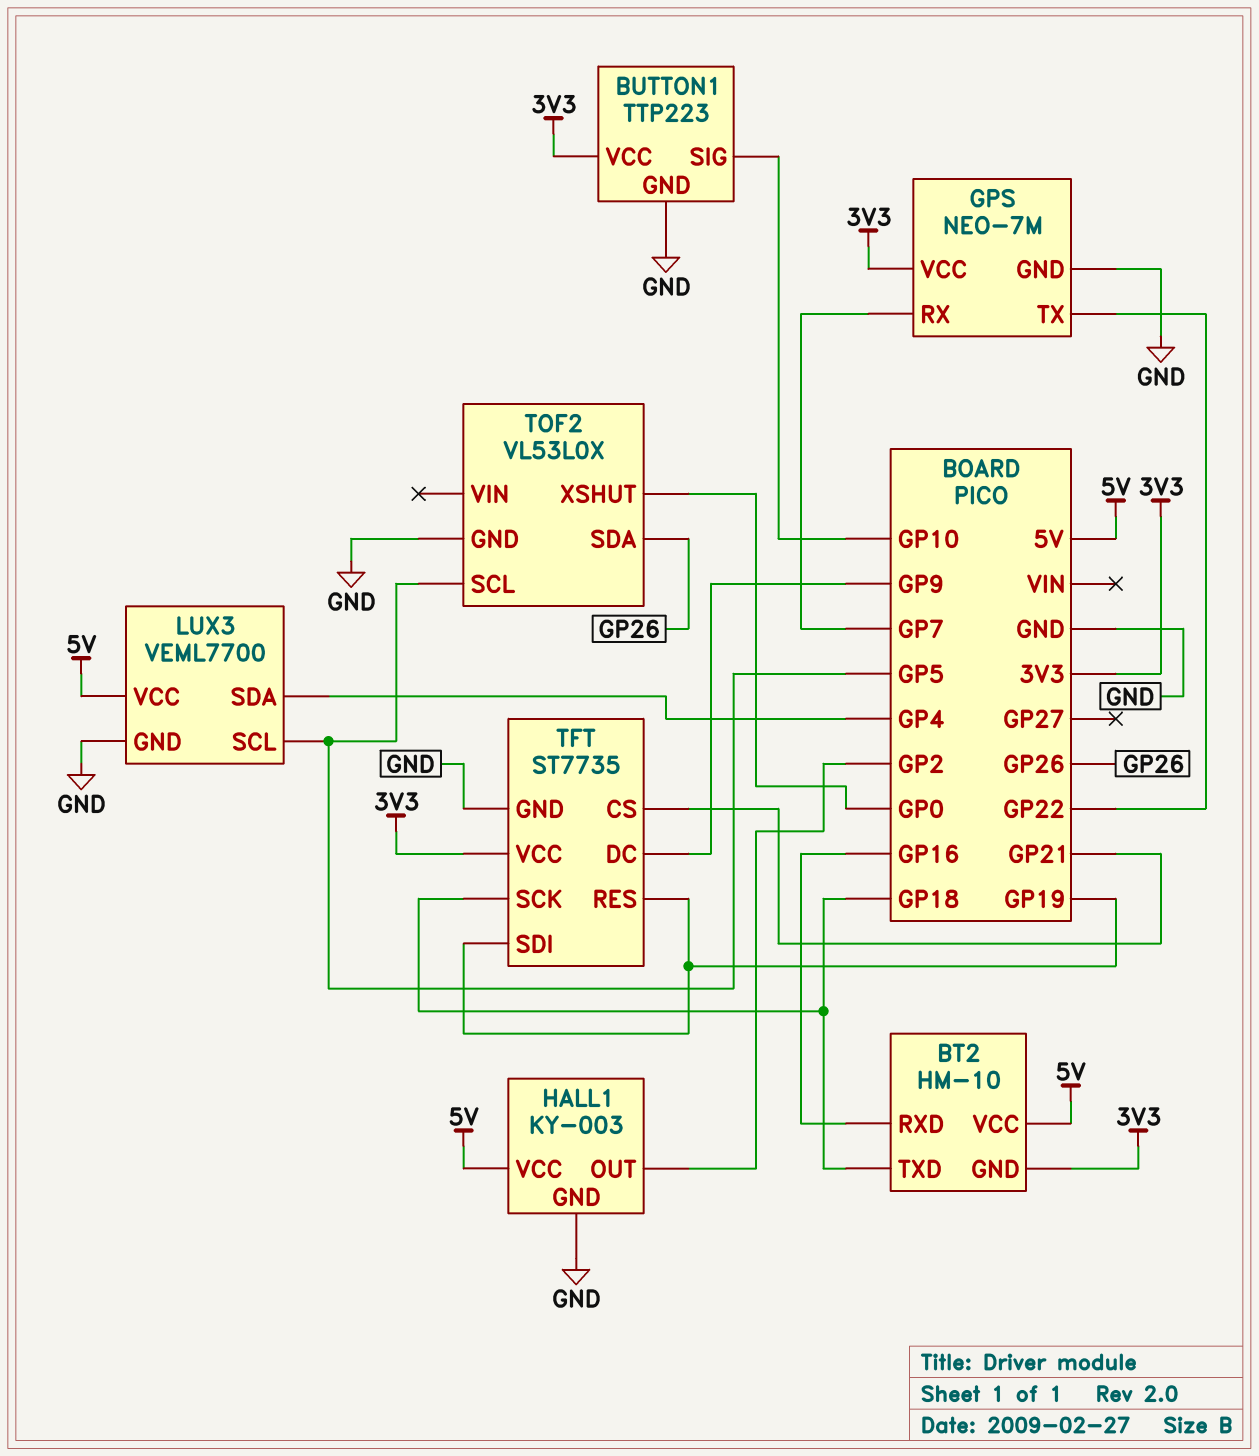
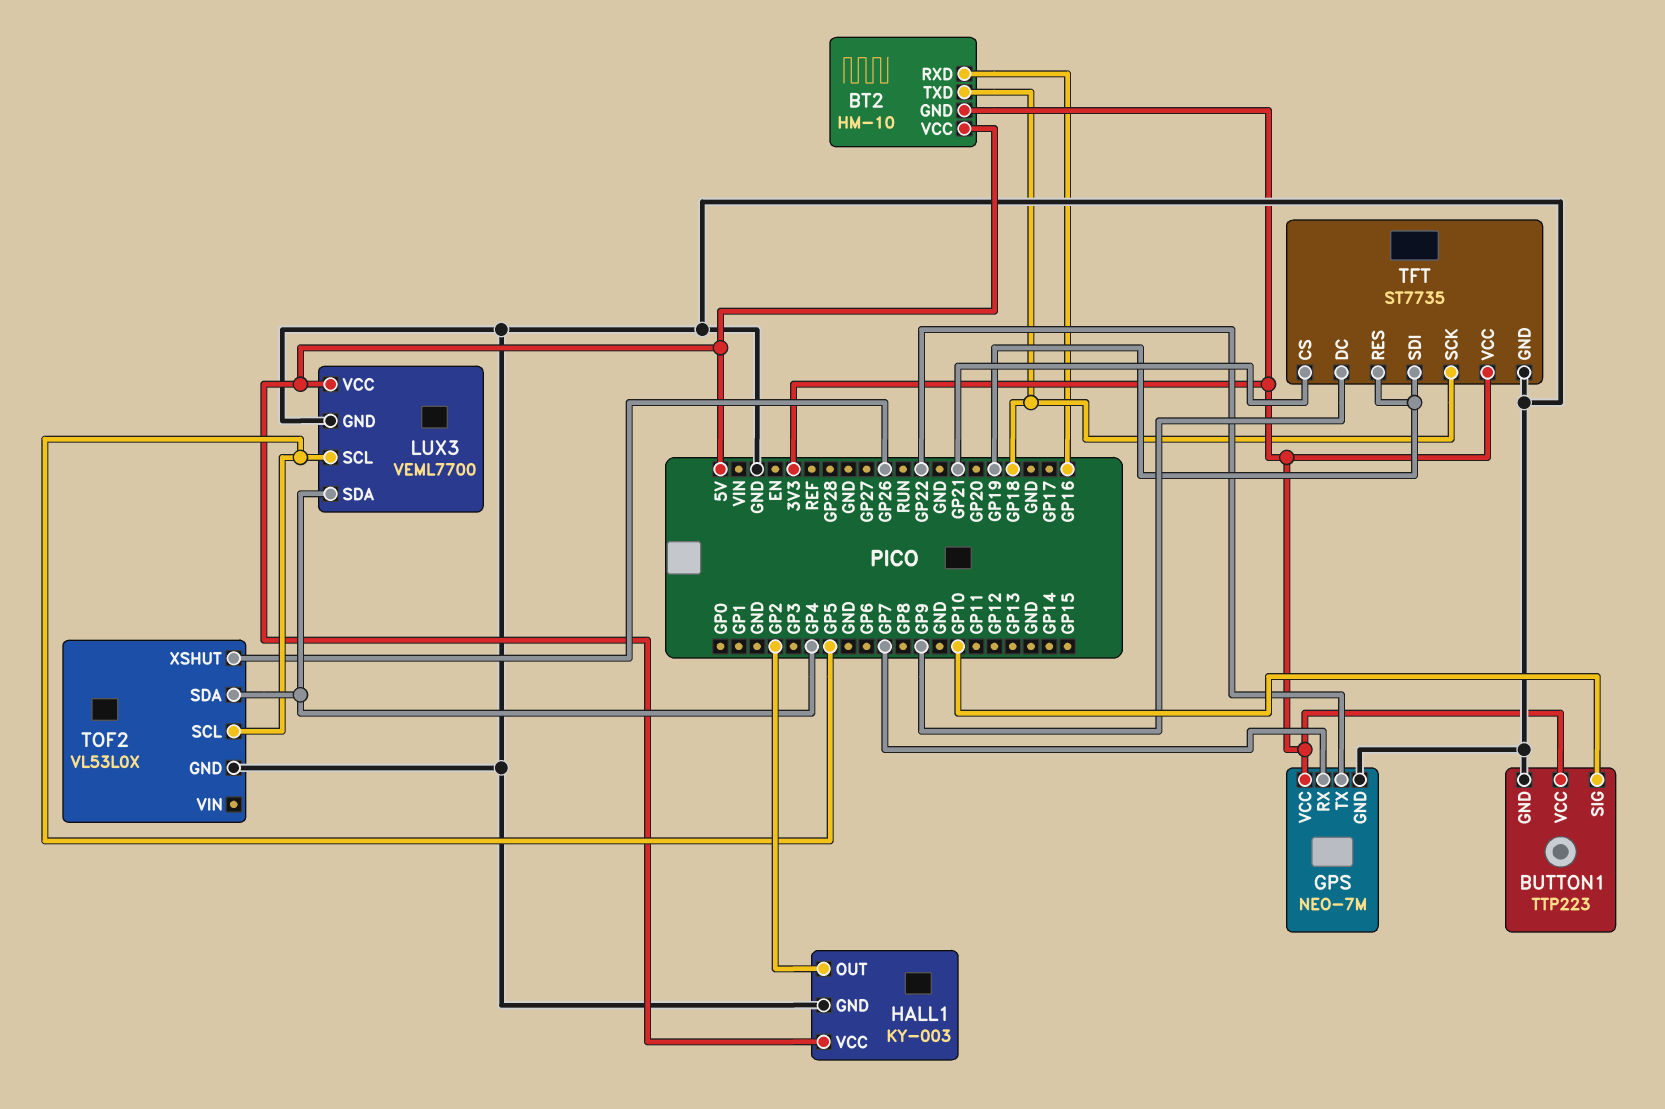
TOF2 pin SDA: GP26 -> GP4
TOF2 pin XSHUT: GP0 -> GP26

